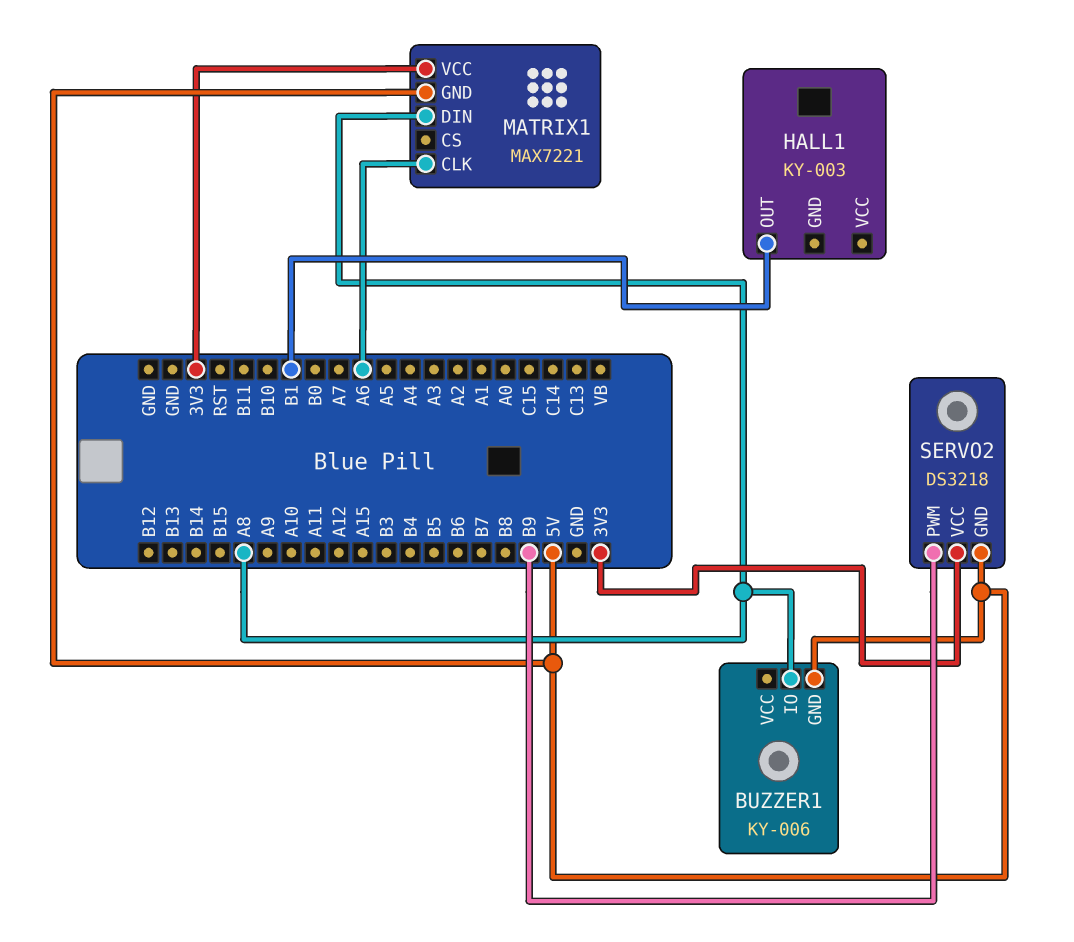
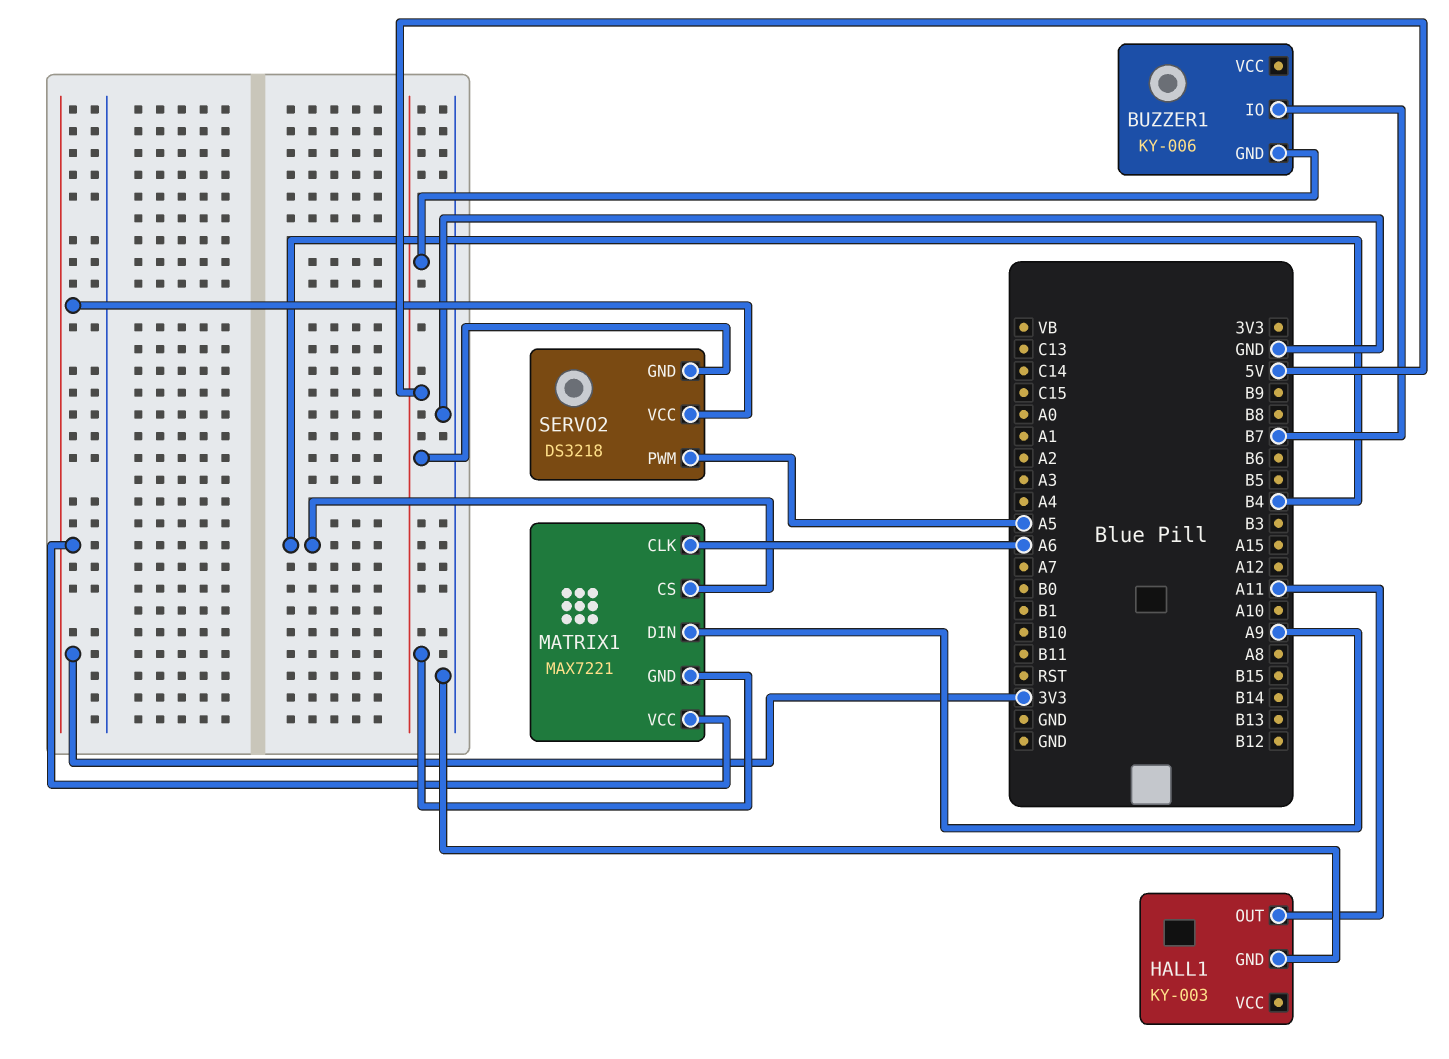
BUZZER1 pin IO: A8 -> B7
HALL1 pin GND: none -> GND
HALL1 pin OUT: B1 -> A11
MATRIX1 pin CS: none -> B4
MATRIX1 pin DIN: A8 -> A9
SERVO2 pin PWM: B9 -> A5

